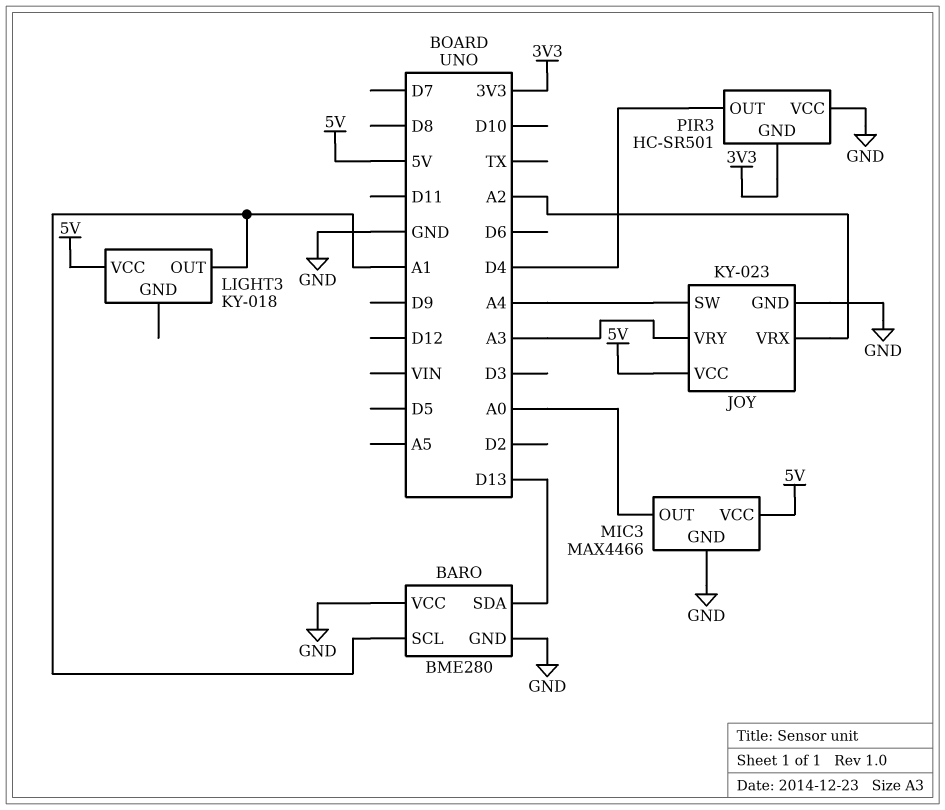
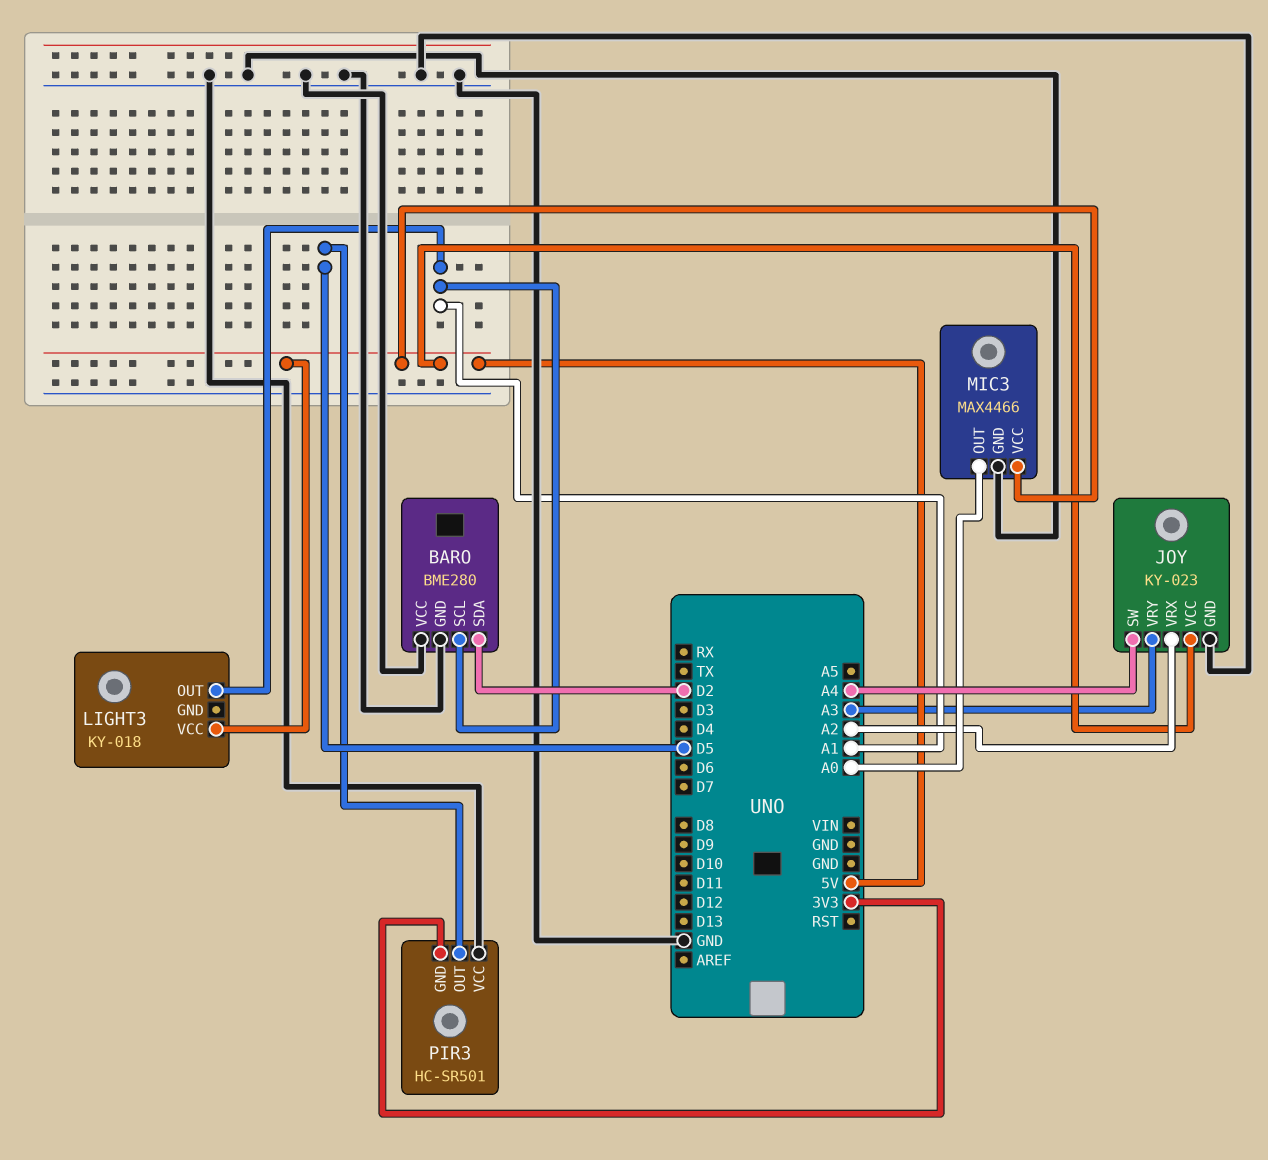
BARO pin SDA: D13 -> D2
PIR3 pin OUT: D4 -> D5

